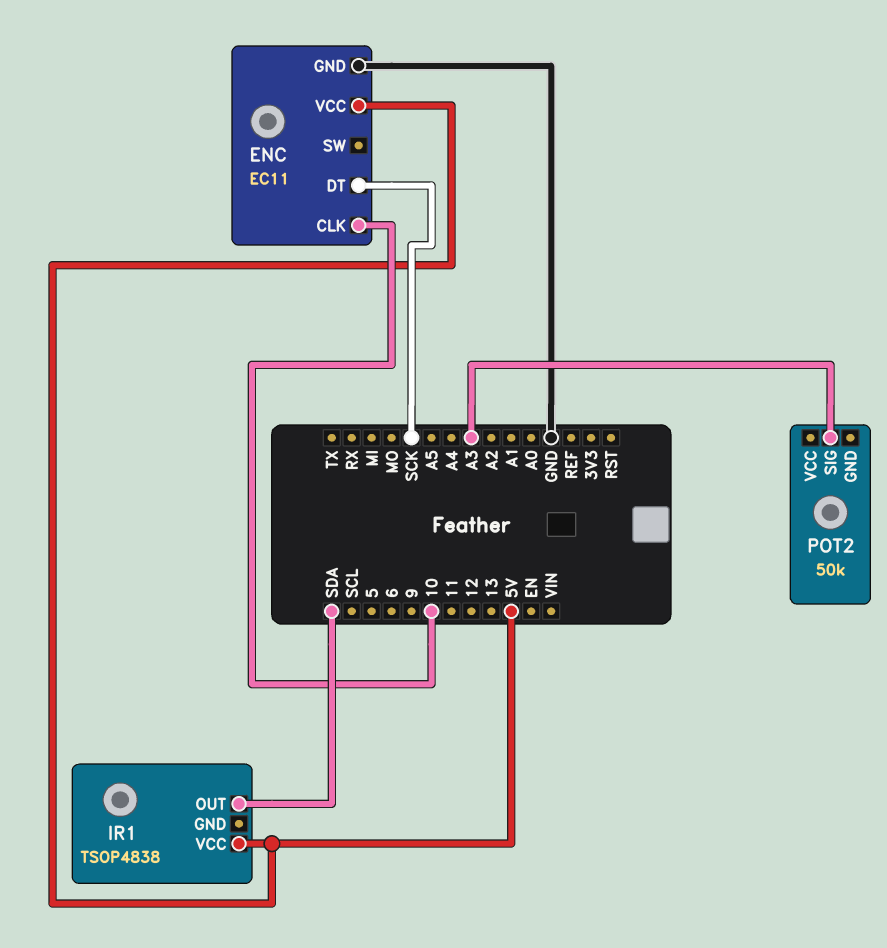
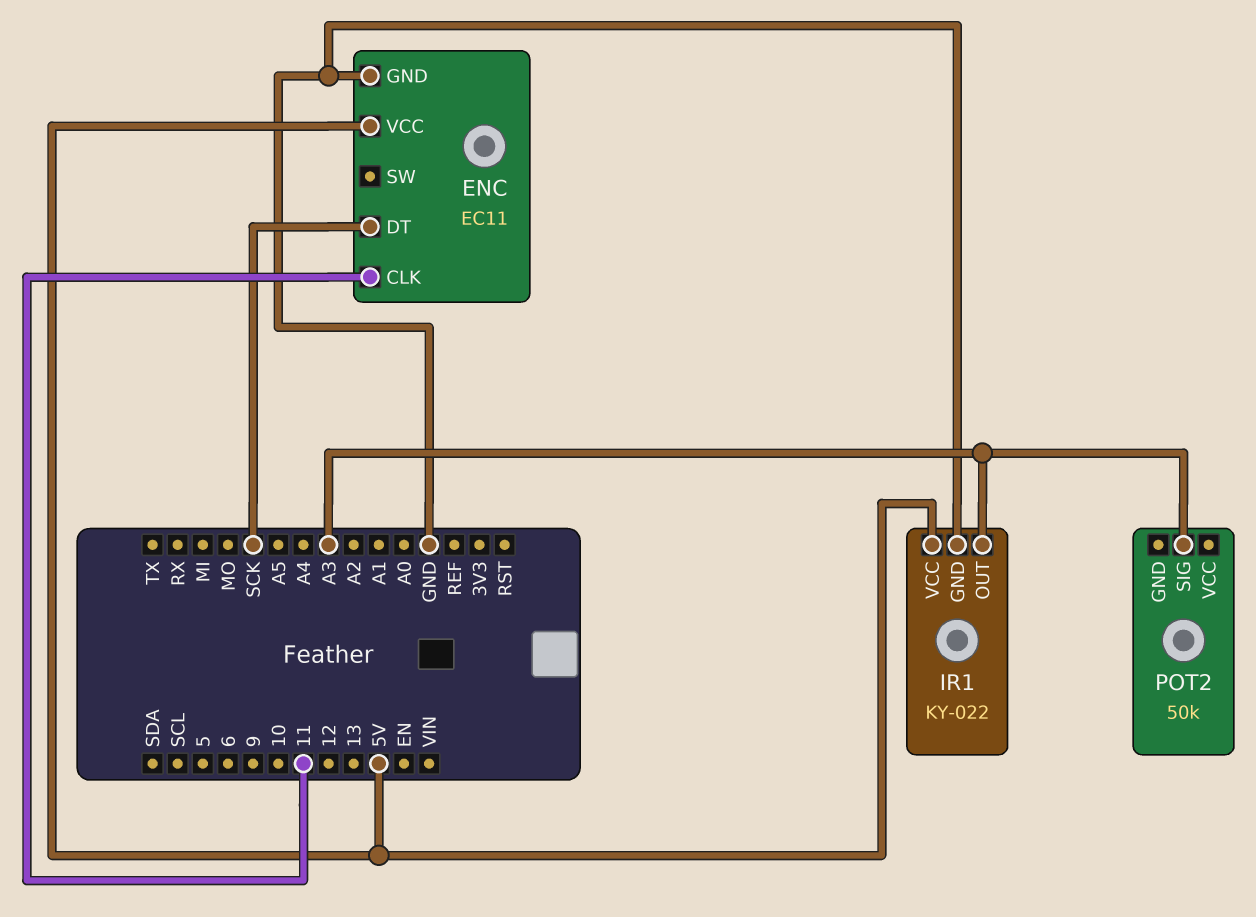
ENC pin CLK: 10 -> 11
IR1: TSOP4838 -> KY-022
IR1 pin GND: none -> GND
IR1 pin OUT: SDA -> A3

